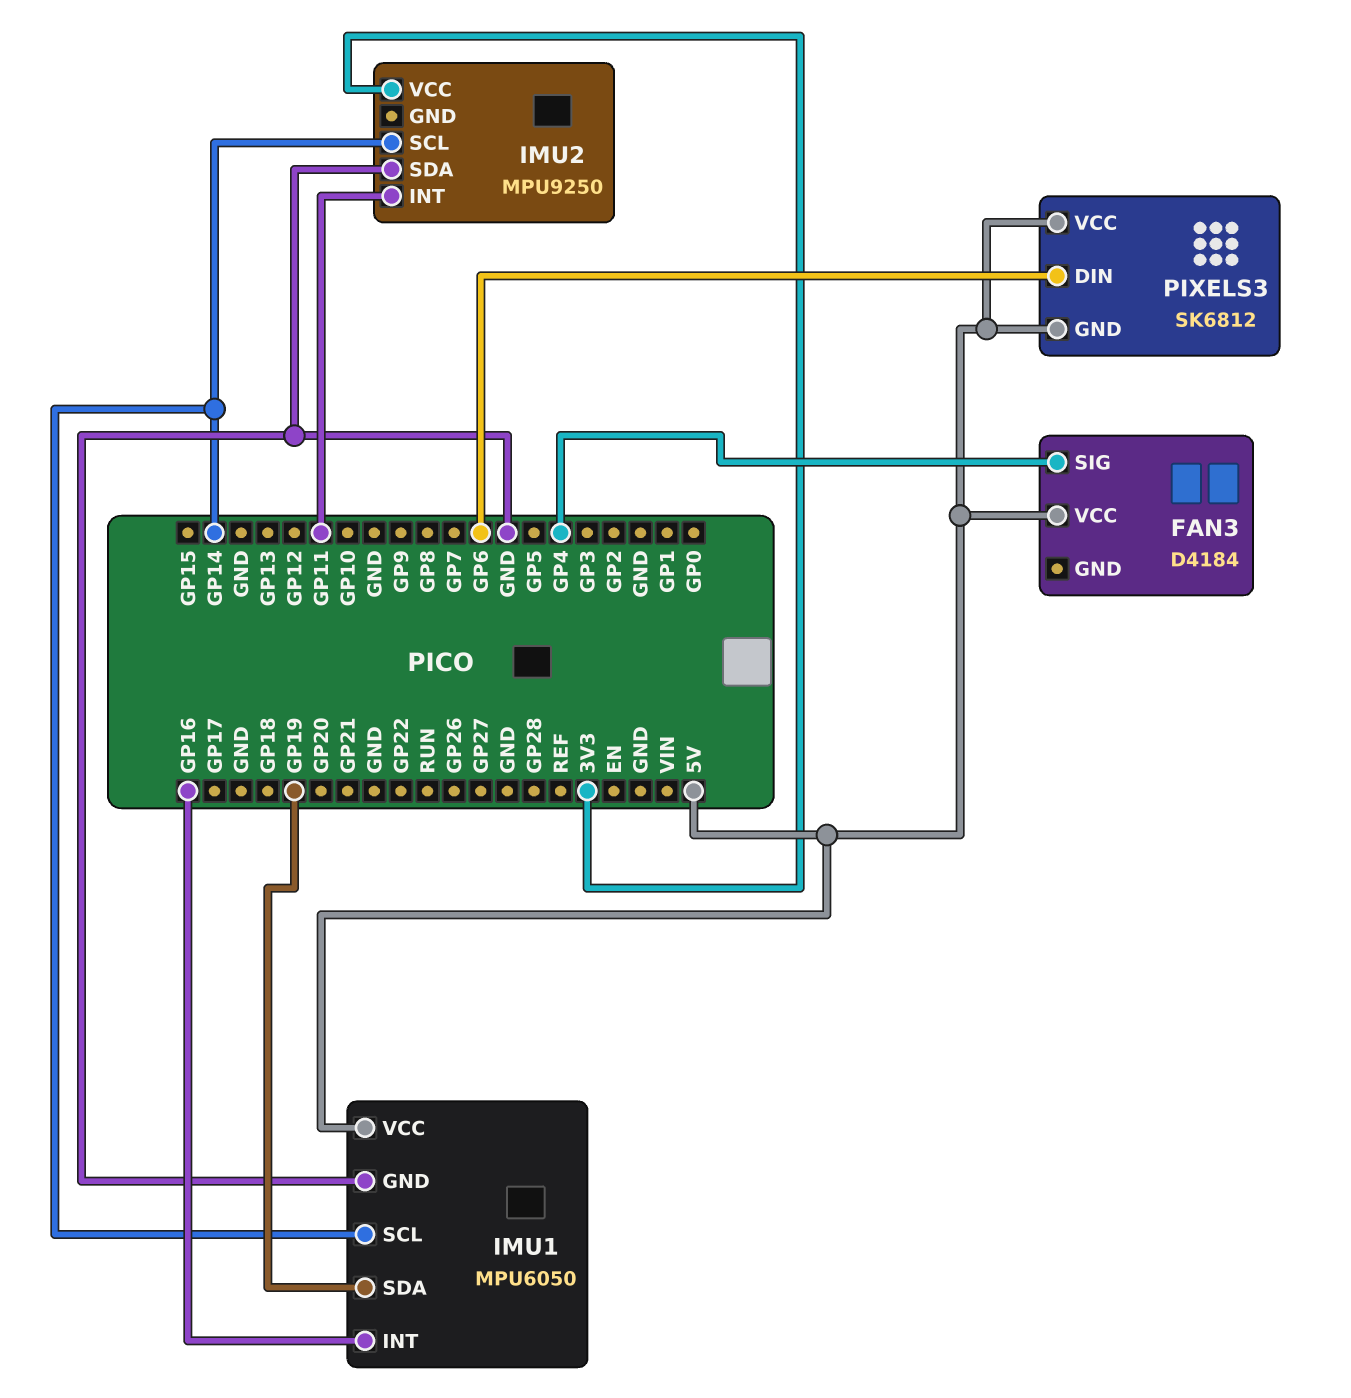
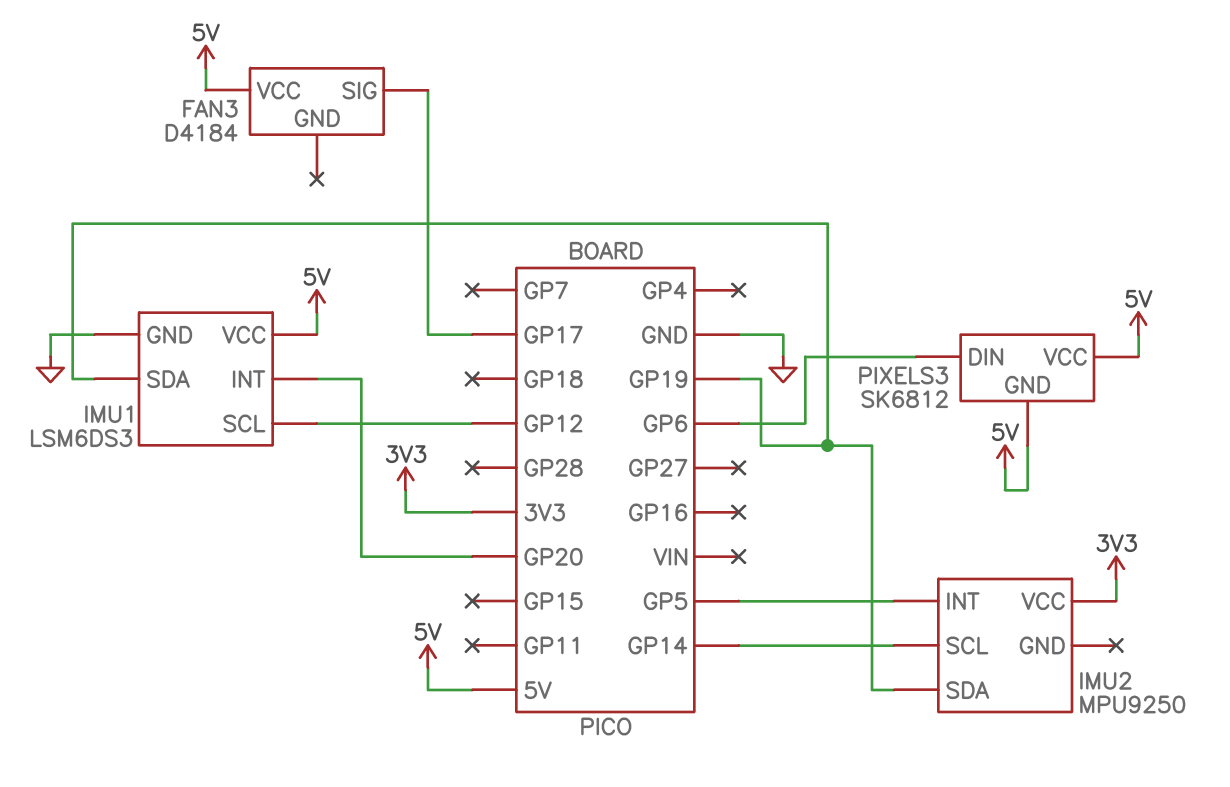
FAN3 pin SIG: GP4 -> GP17
IMU1: MPU6050 -> LSM6DS3
IMU1 pin INT: GP16 -> GP20
IMU1 pin SCL: GP14 -> GP12
IMU2 pin INT: GP11 -> GP5
IMU2 pin SDA: GND -> GP19

